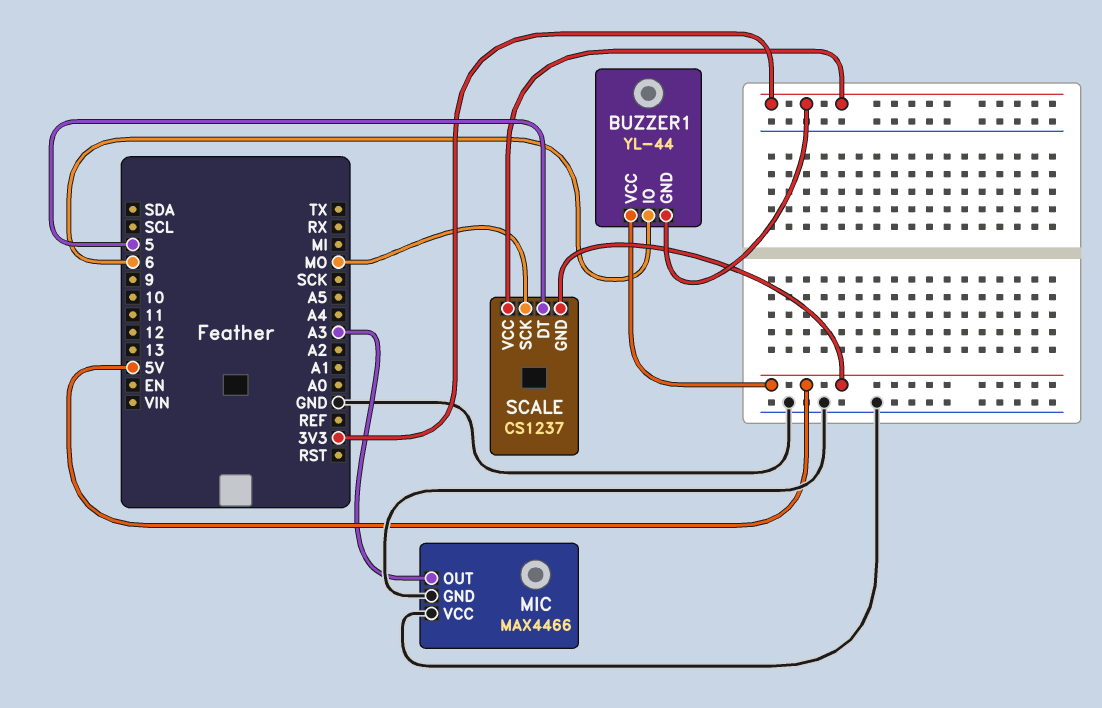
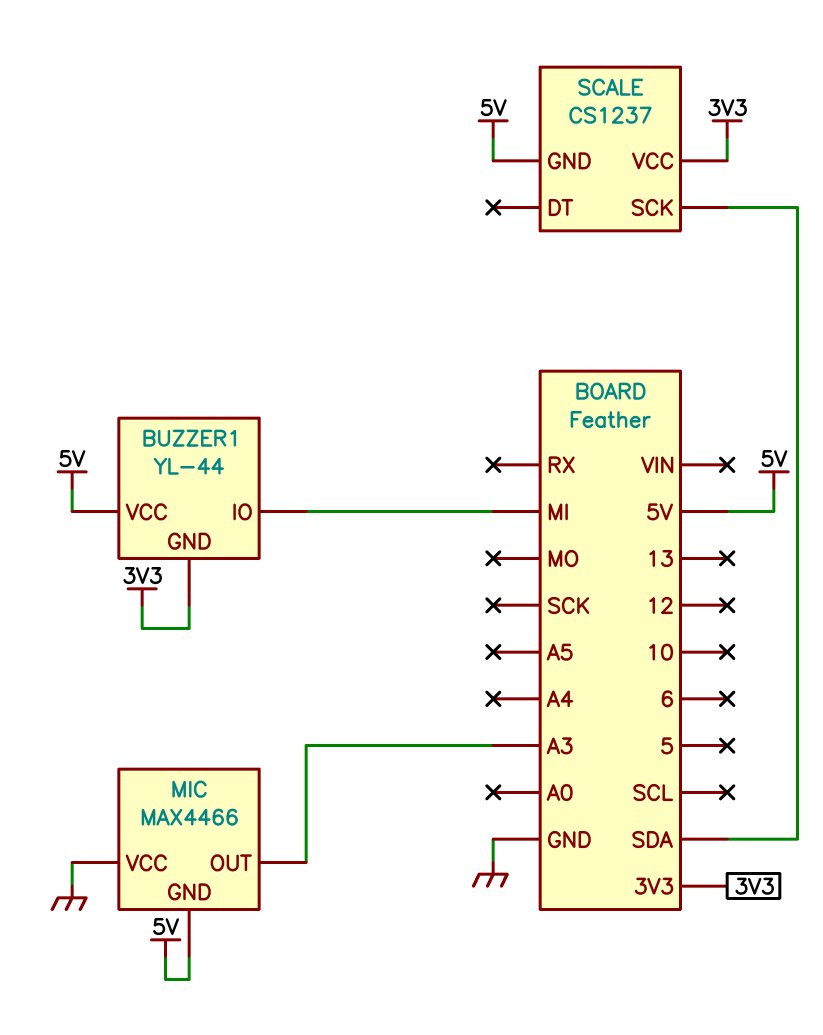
BUZZER1 pin IO: 6 -> MI
MIC pin GND: GND -> 5V
SCALE pin DT: 5 -> none
SCALE pin SCK: MO -> SDA

